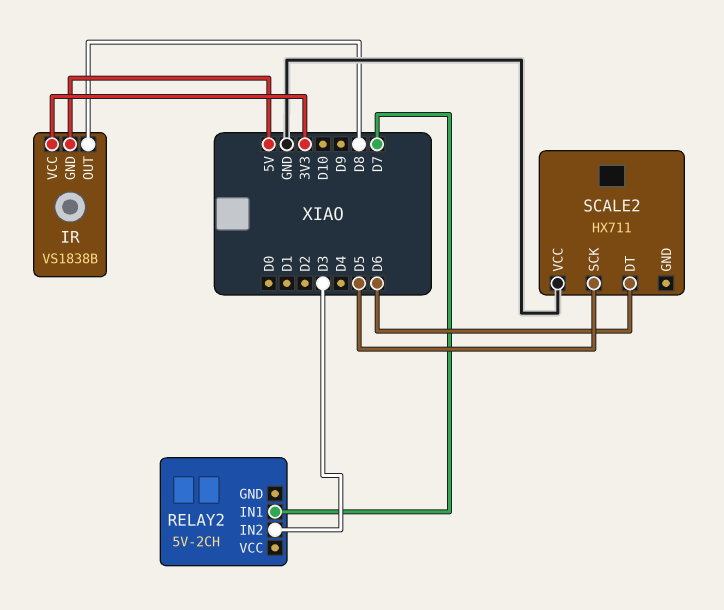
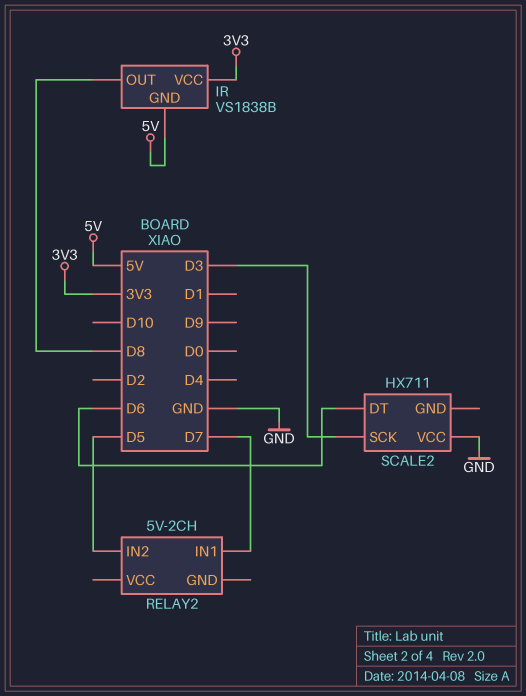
RELAY2 pin IN2: D3 -> D5
SCALE2 pin SCK: D5 -> D3

